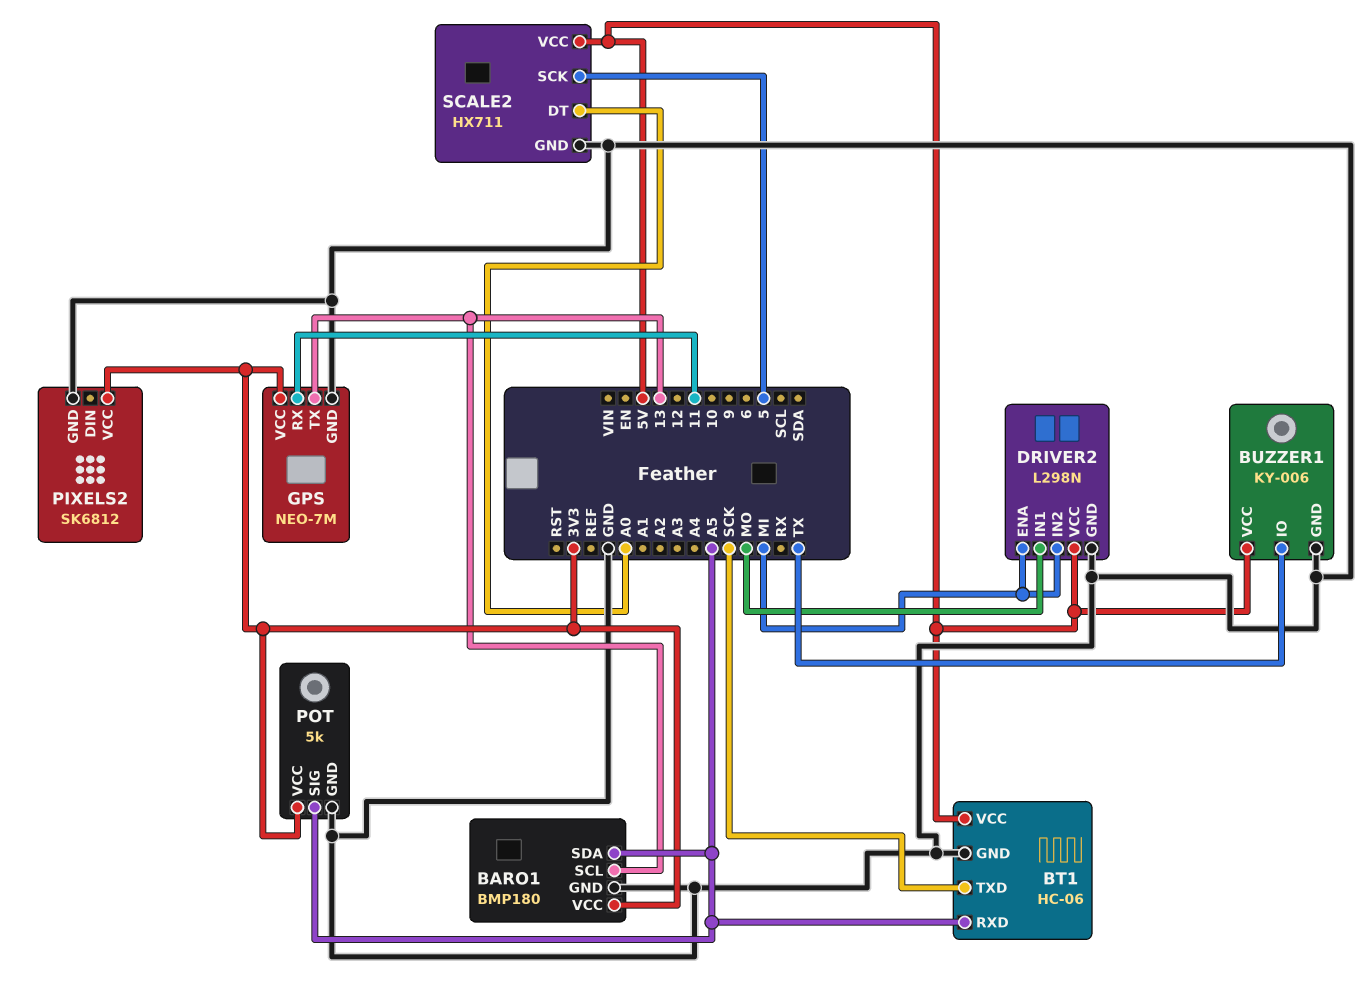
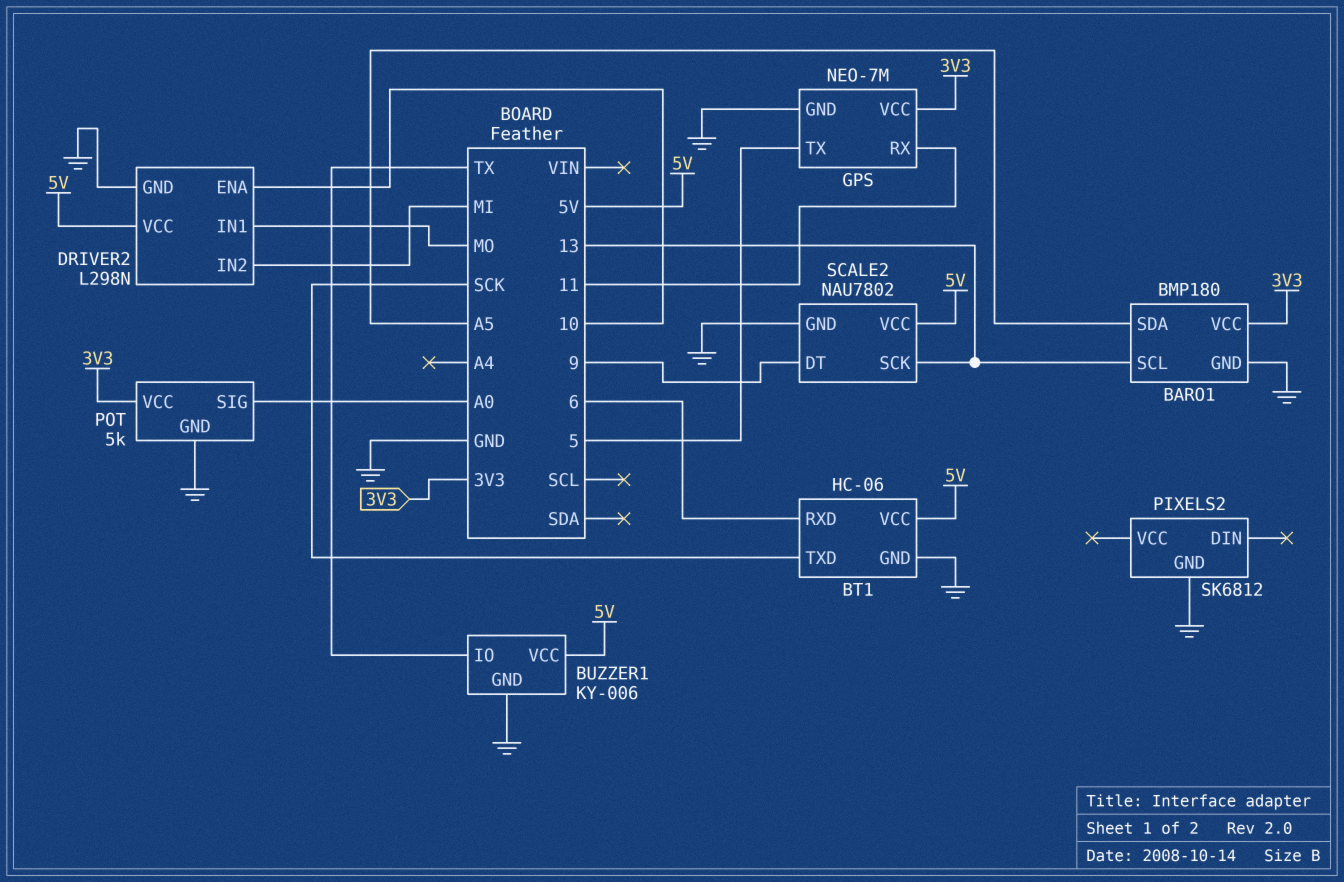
BT1 pin RXD: A5 -> 6
DRIVER2 pin ENA: MI -> 10
GPS pin TX: 13 -> 5
PIXELS2 pin VCC: 3V3 -> none
POT pin SIG: A5 -> A0
SCALE2: HX711 -> NAU7802
SCALE2 pin DT: A0 -> 9
SCALE2 pin SCK: 5 -> 13

